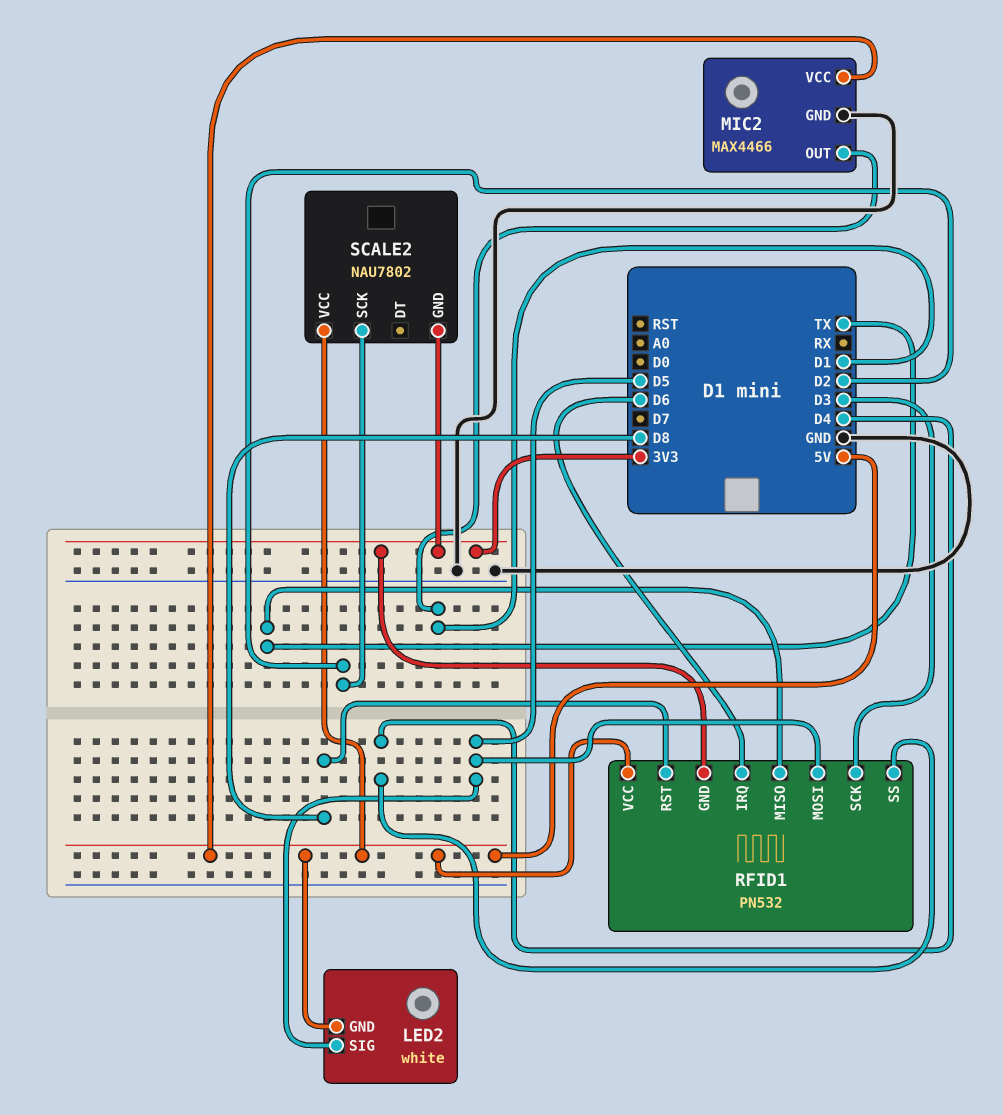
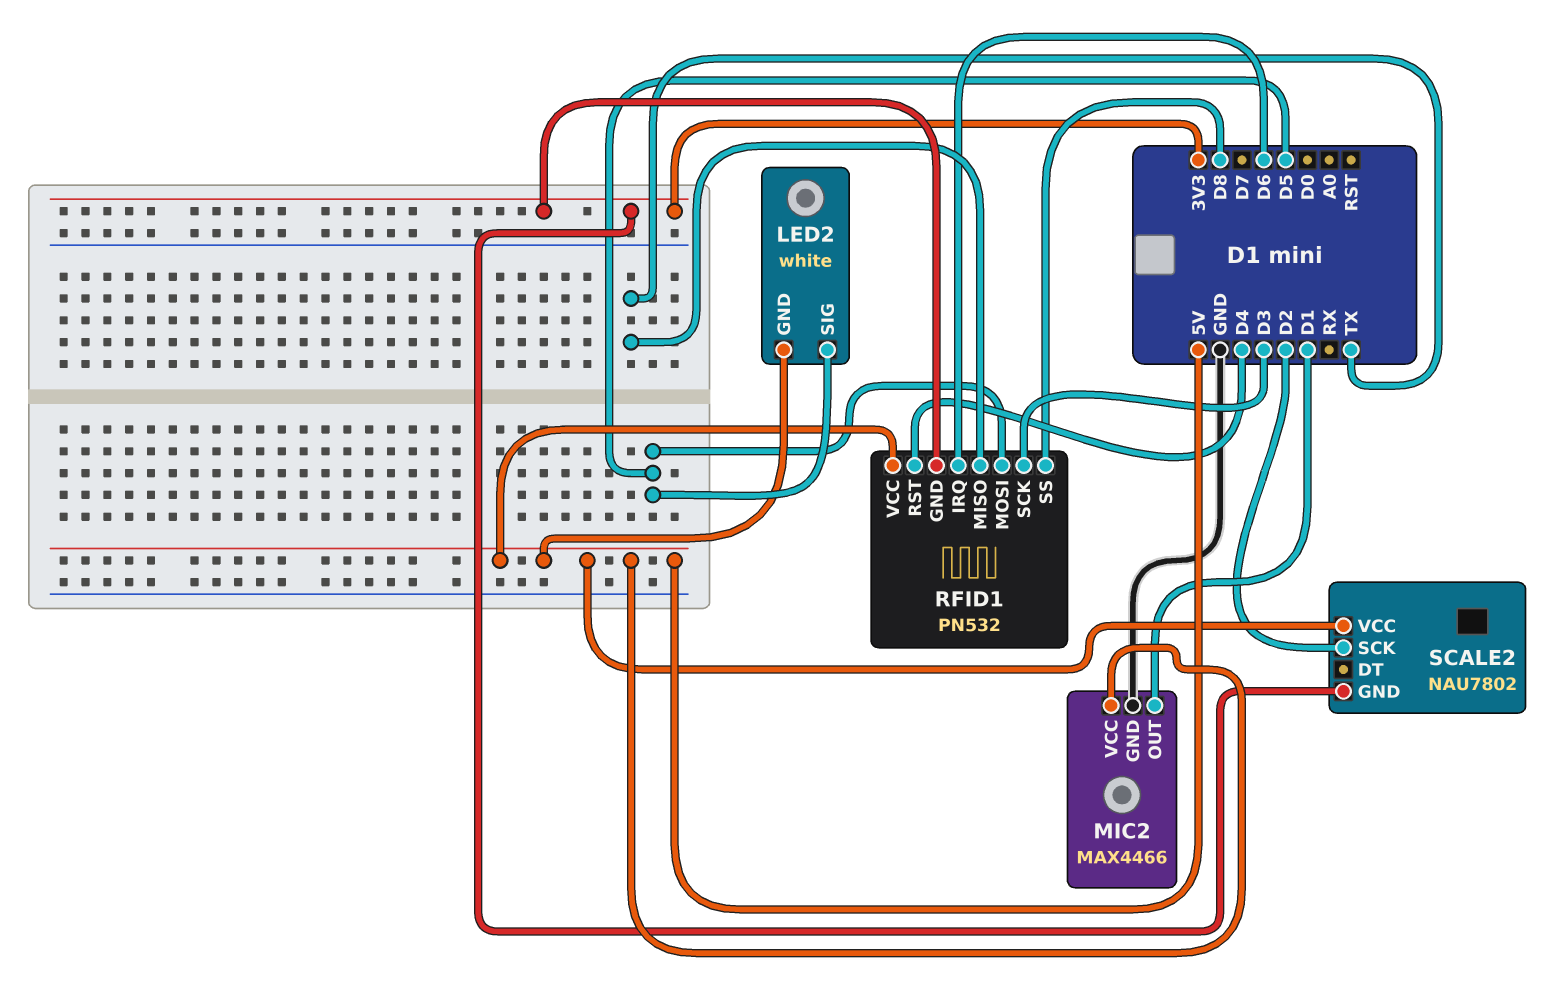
RFID1 pin RST: D8 -> D4
RFID1 pin SS: D4 -> D8

